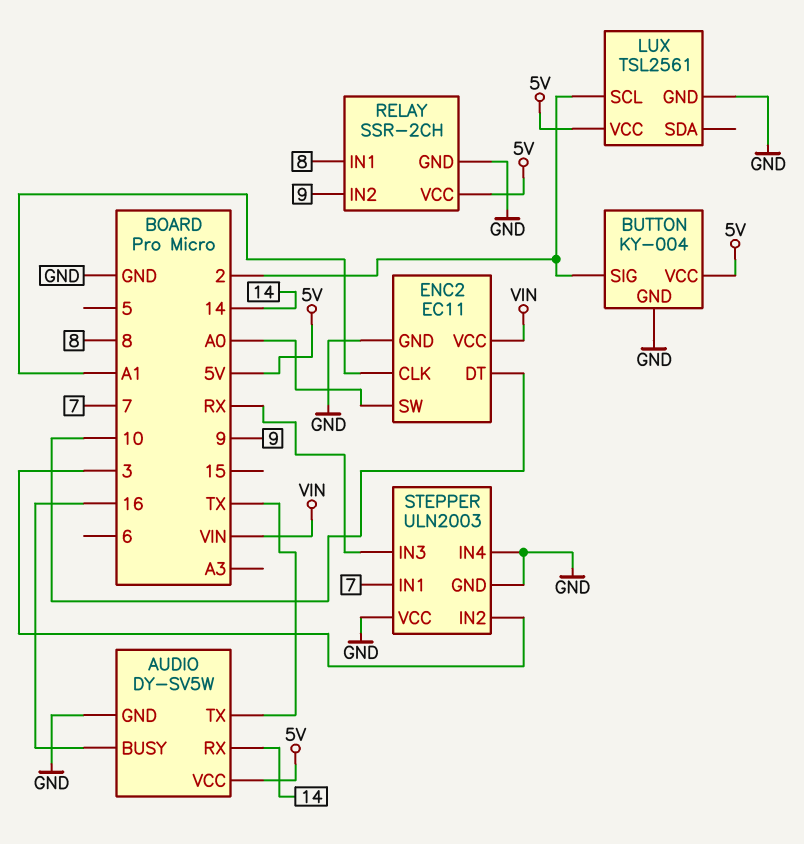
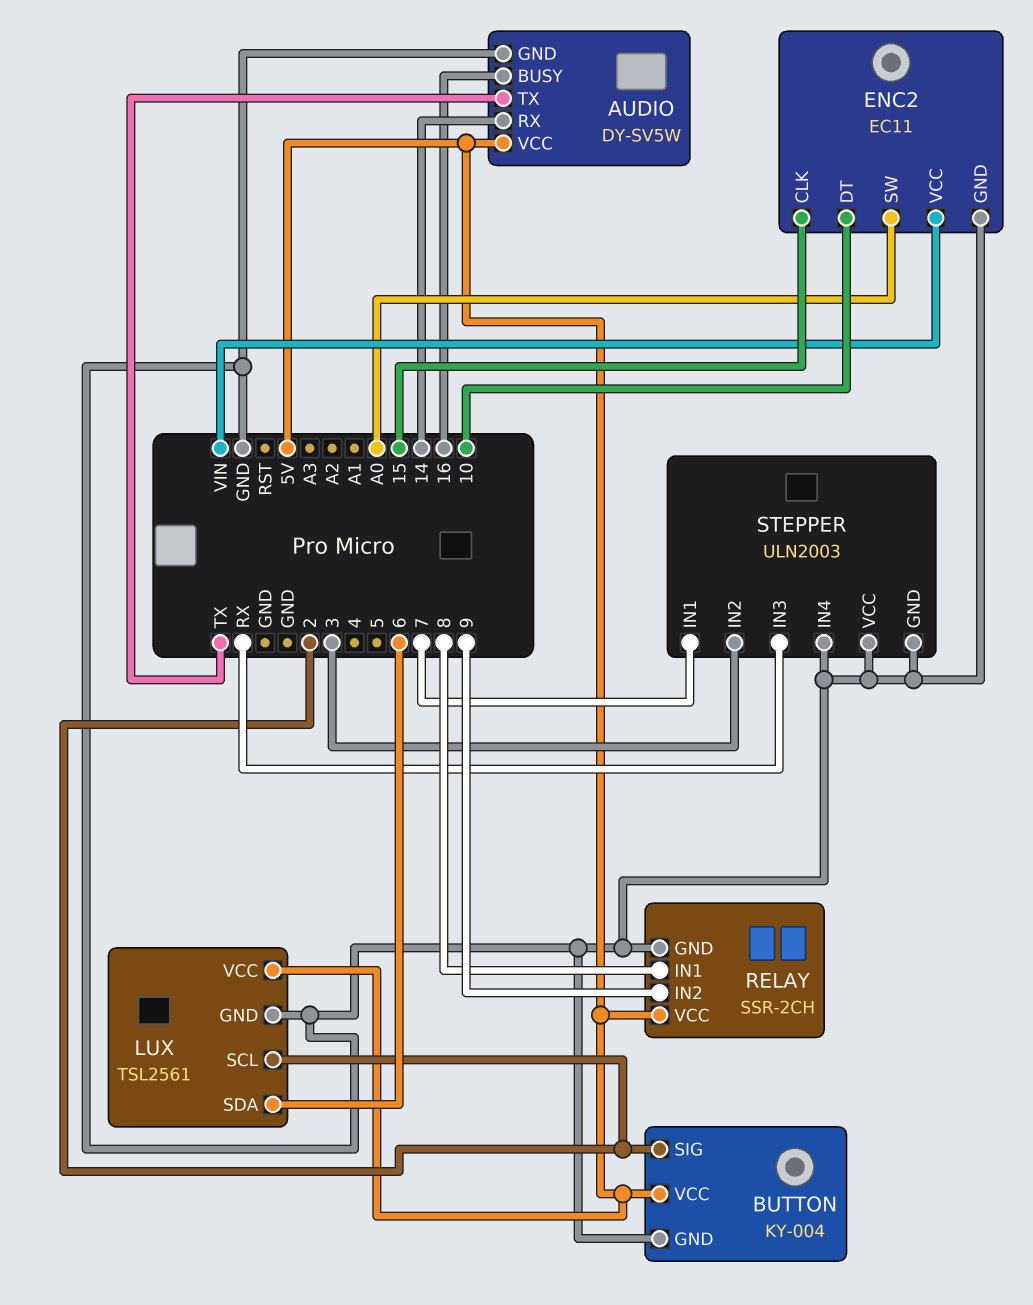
ENC2 pin CLK: A1 -> 15
LUX pin SDA: none -> 6

